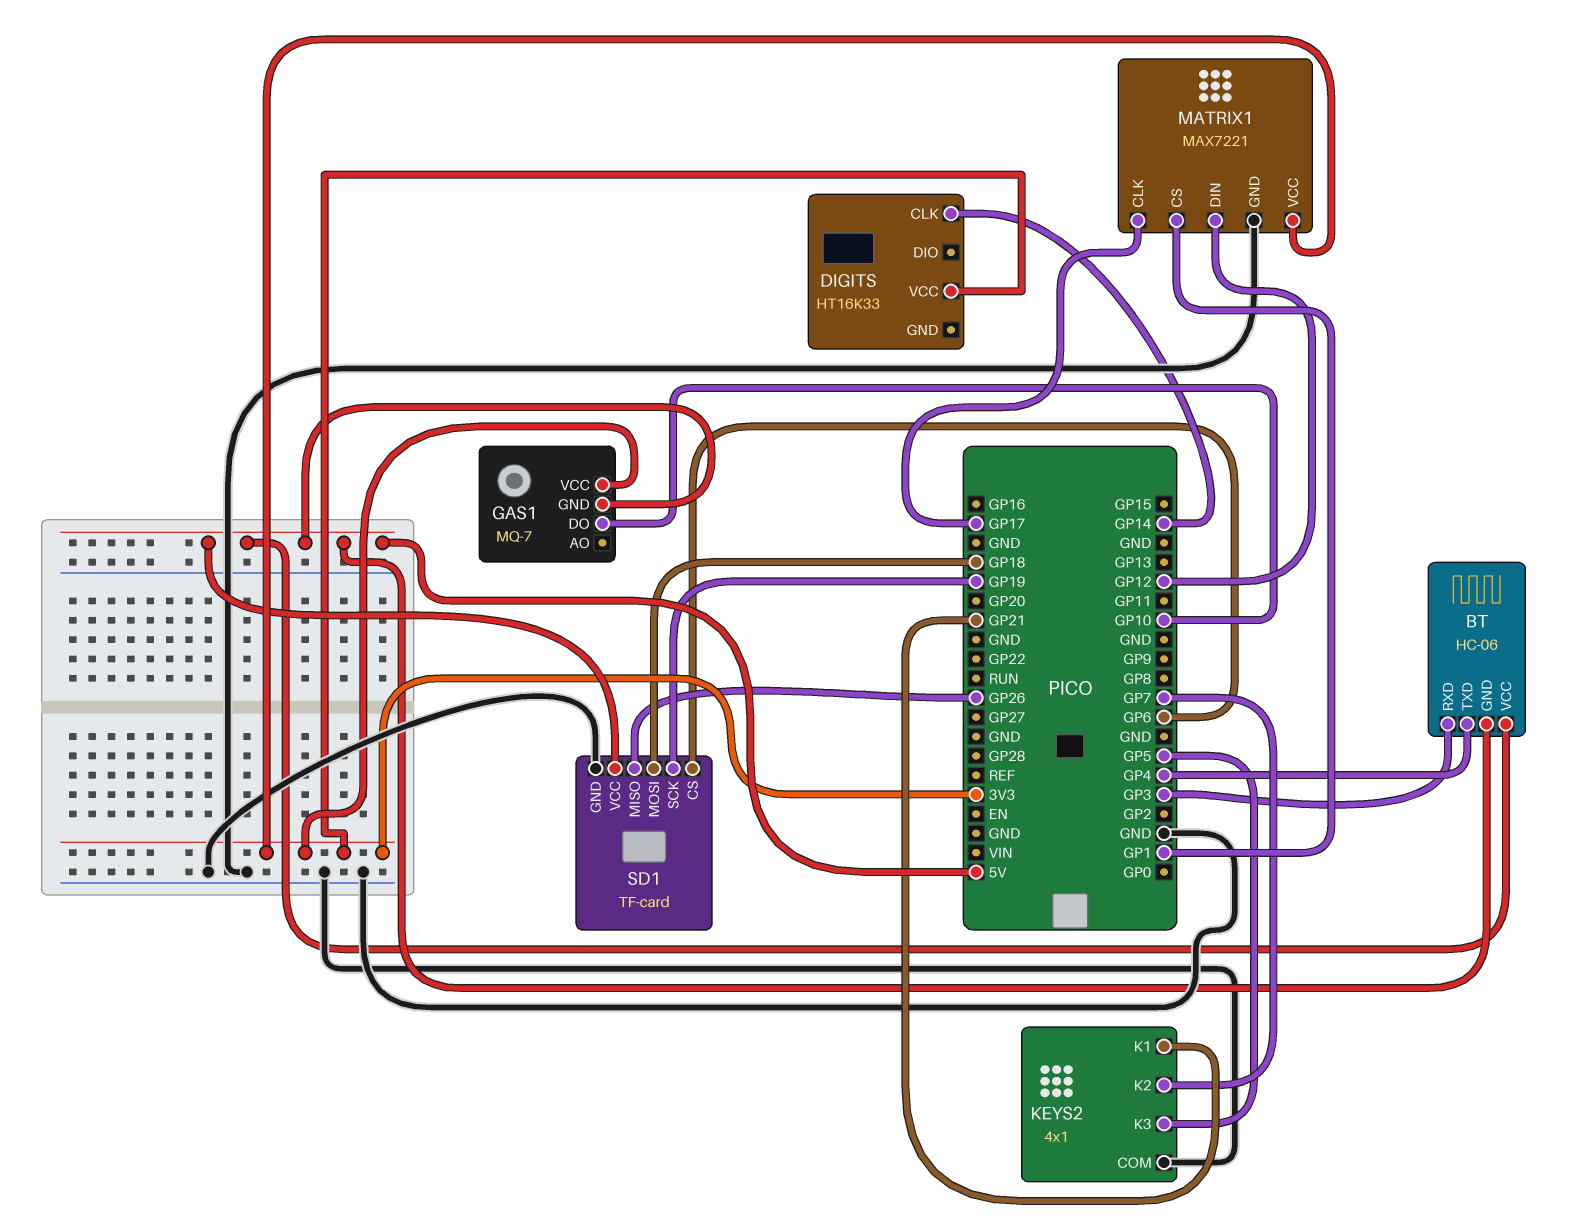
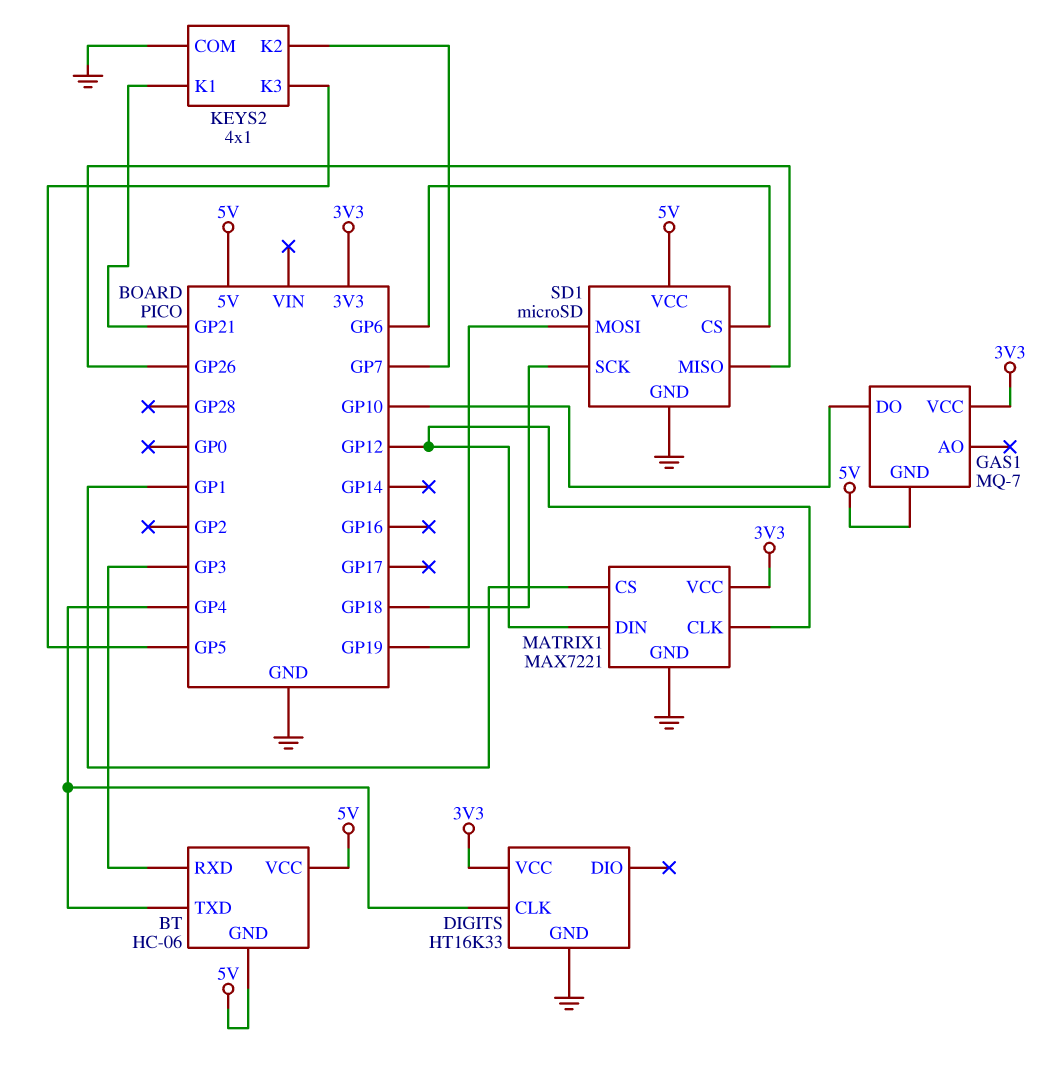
DIGITS pin CLK: GP14 -> GP4
DIGITS pin GND: none -> GND
MATRIX1 pin CLK: GP17 -> GP12
SD1: TF-card -> microSD
SD1 pin MOSI: GP18 -> GP19
SD1 pin SCK: GP19 -> GP18

